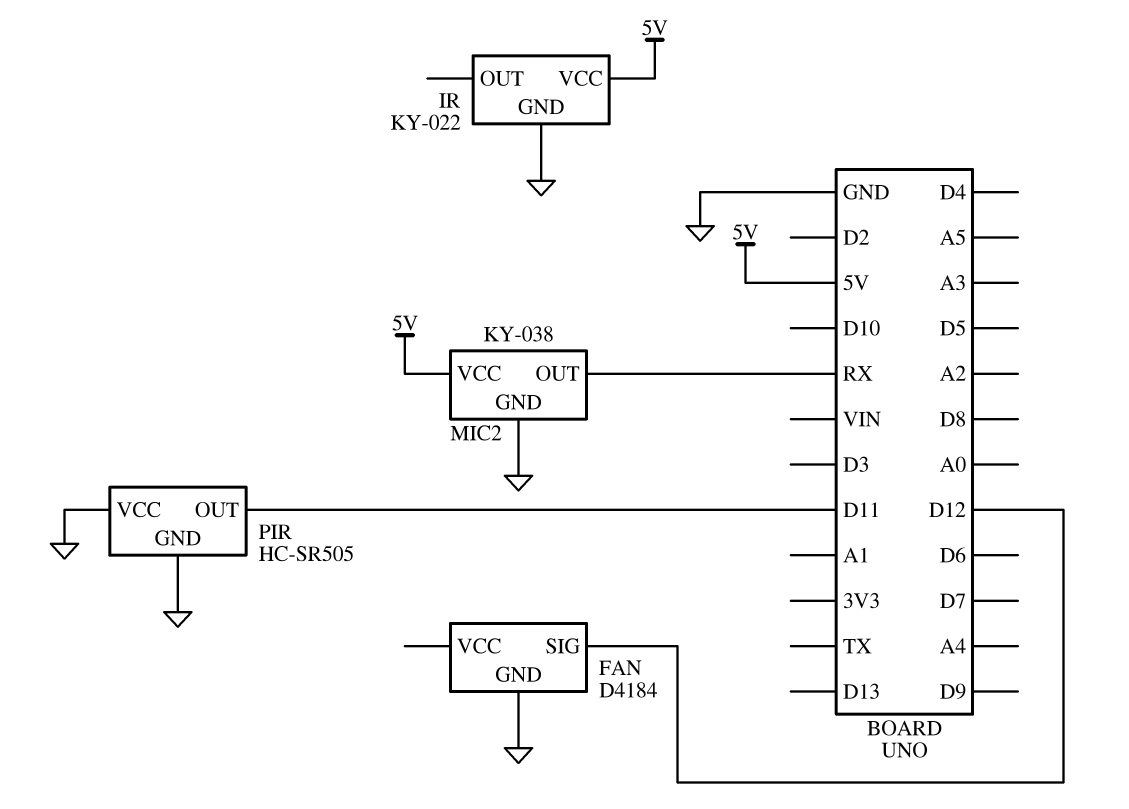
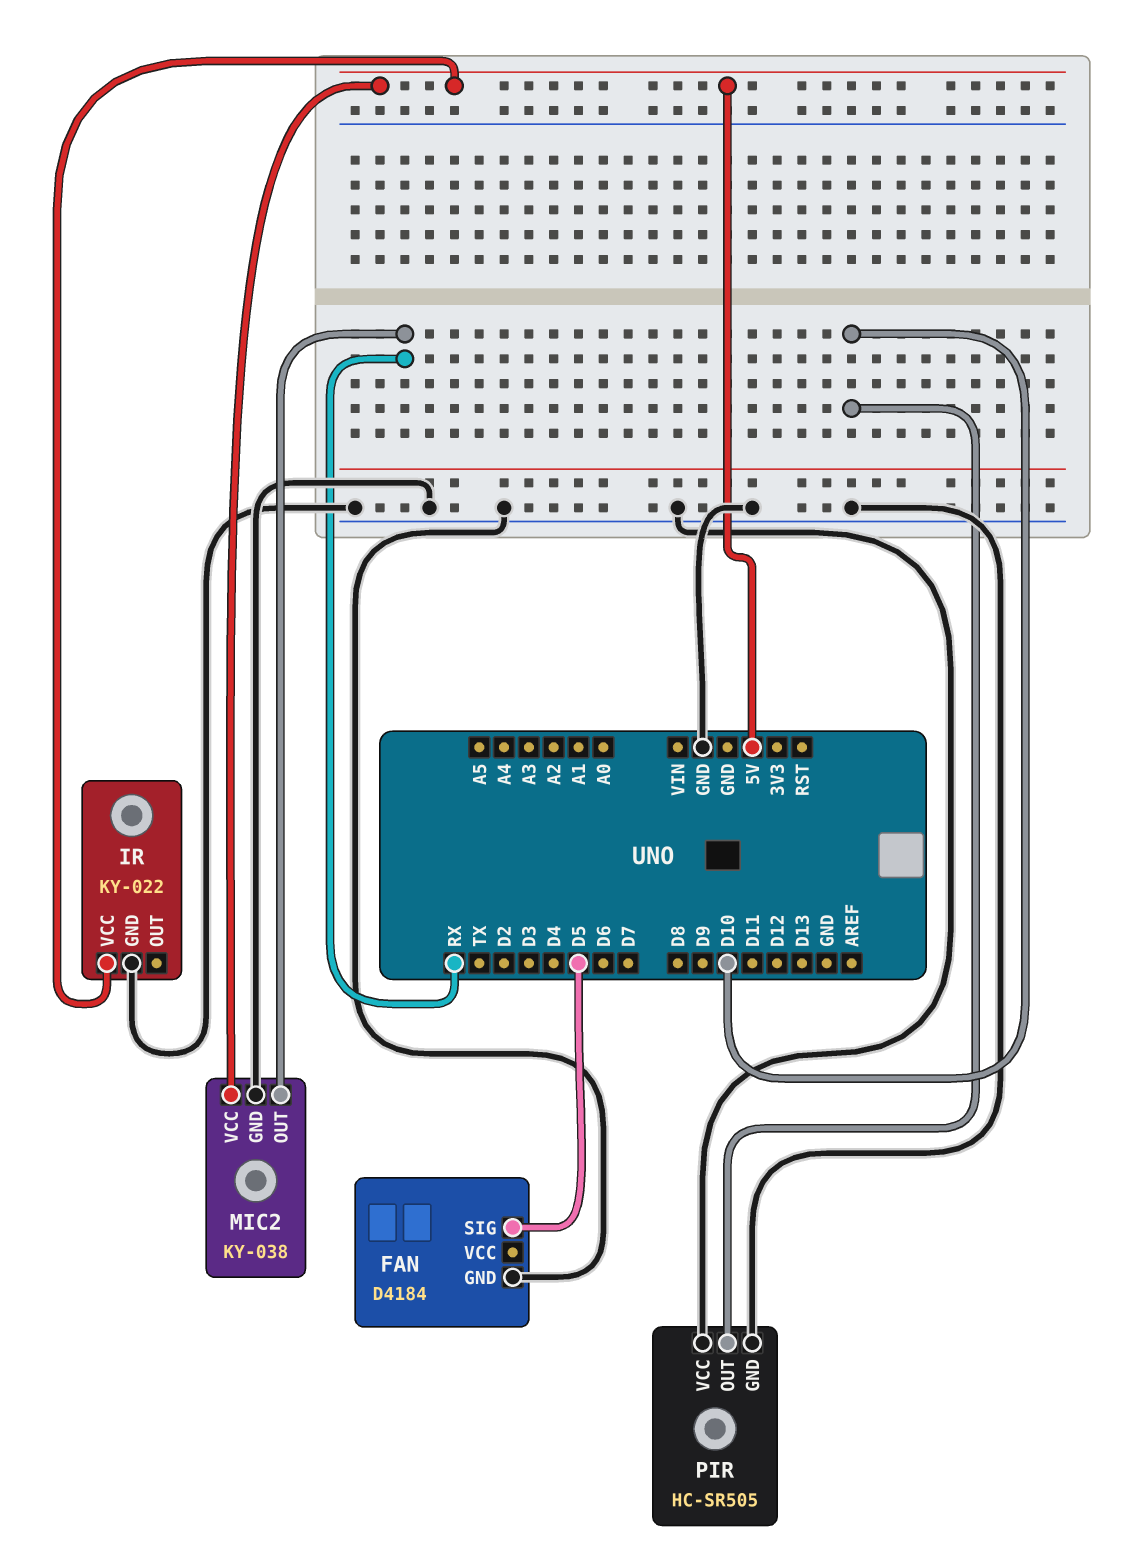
FAN pin SIG: D12 -> D5
PIR pin OUT: D11 -> D10

